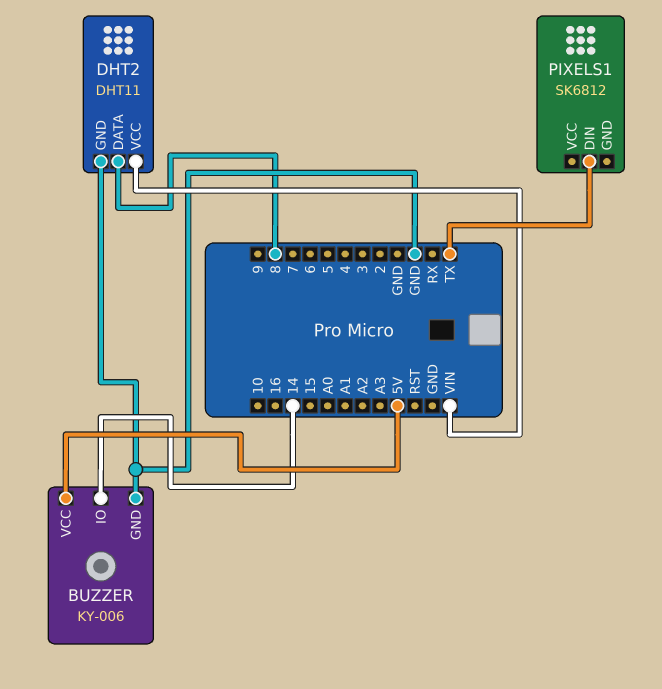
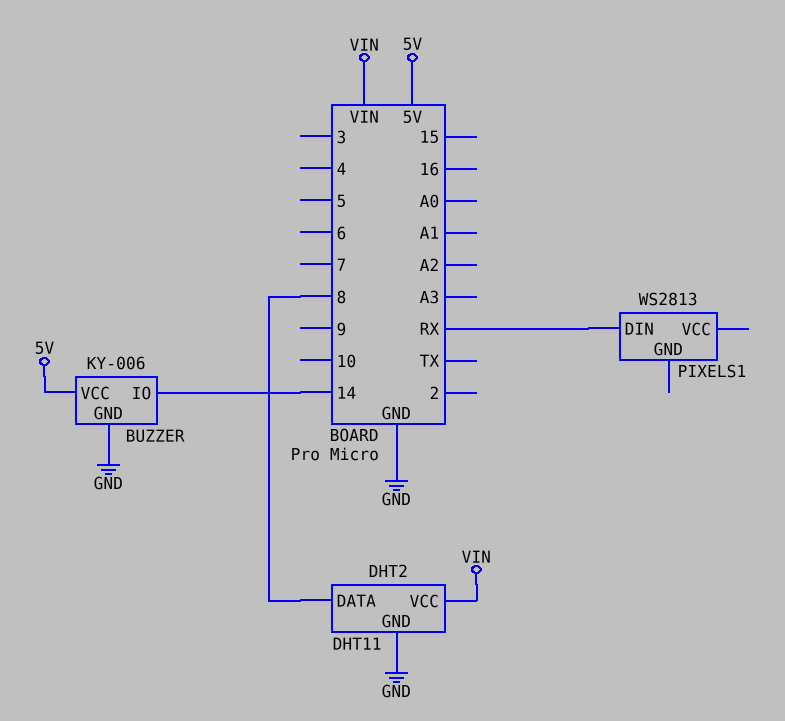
PIXELS1: SK6812 -> WS2813
PIXELS1 pin DIN: TX -> RX

